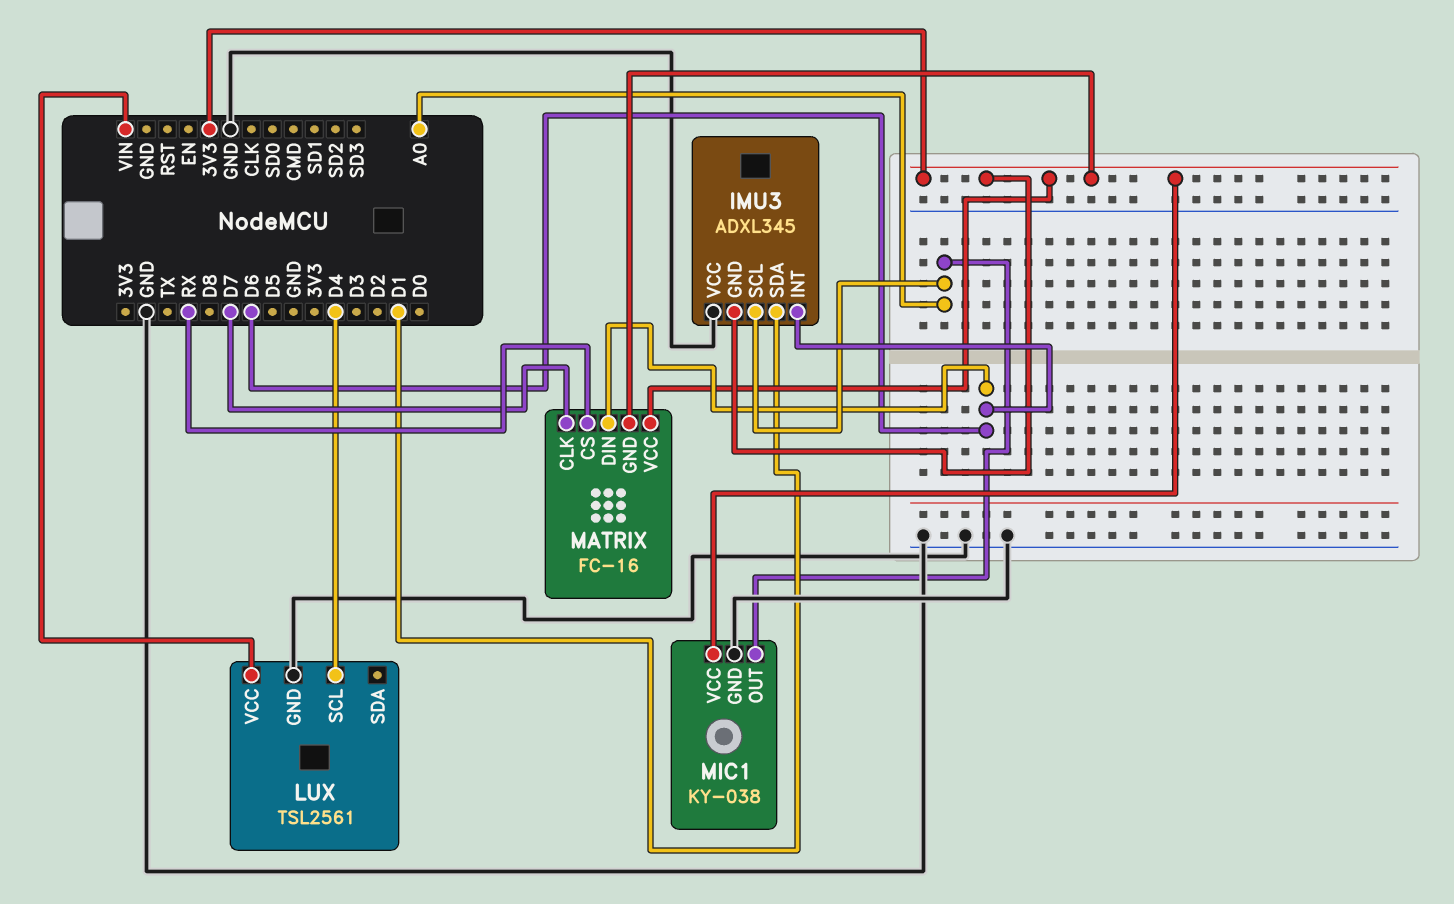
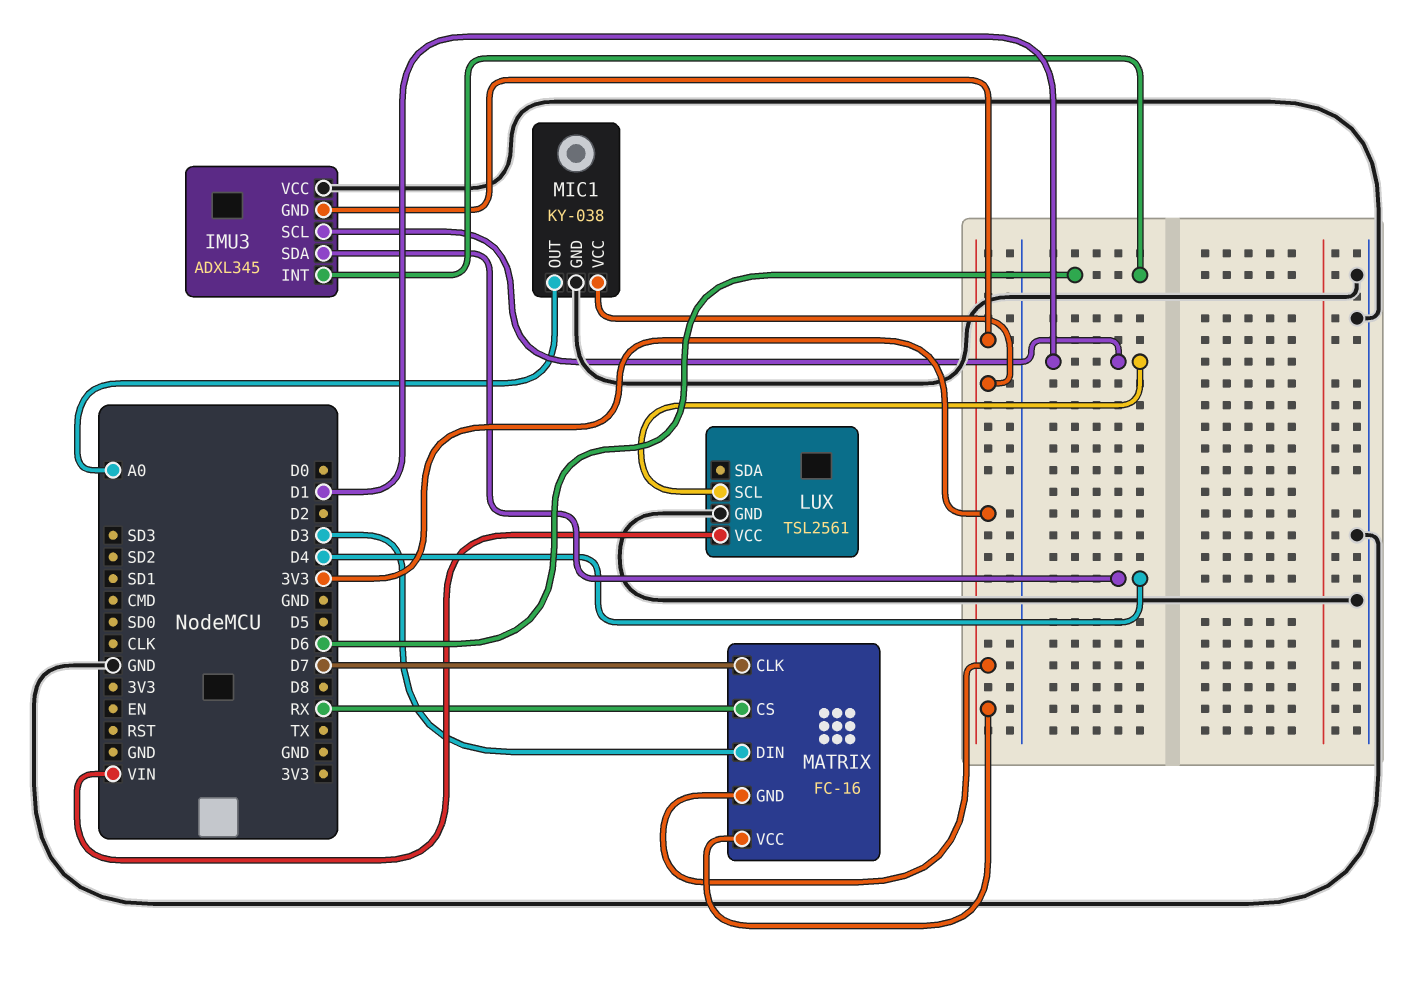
IMU3 pin SCL: A0 -> D1
IMU3 pin SDA: D1 -> D4
LUX pin SCL: D4 -> D1
MATRIX pin DIN: D6 -> D3

